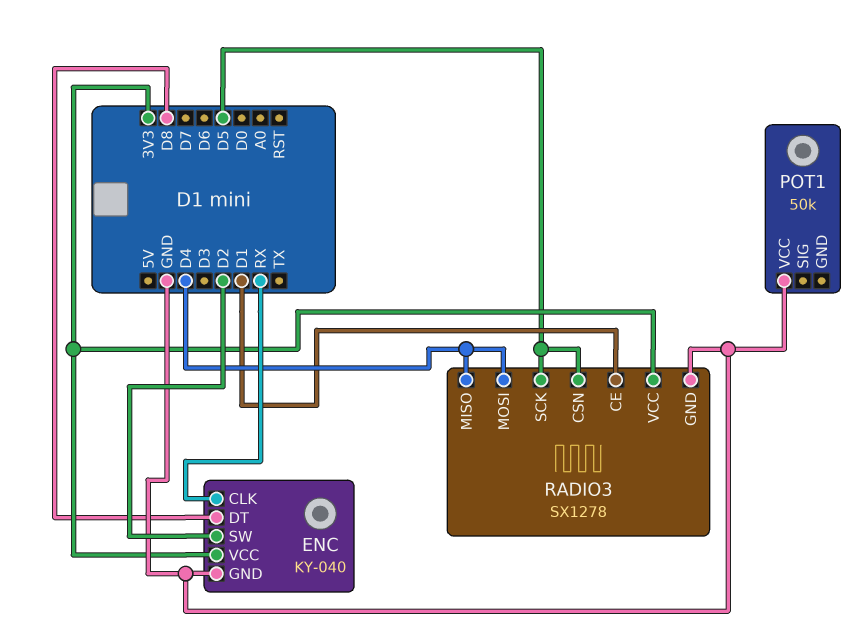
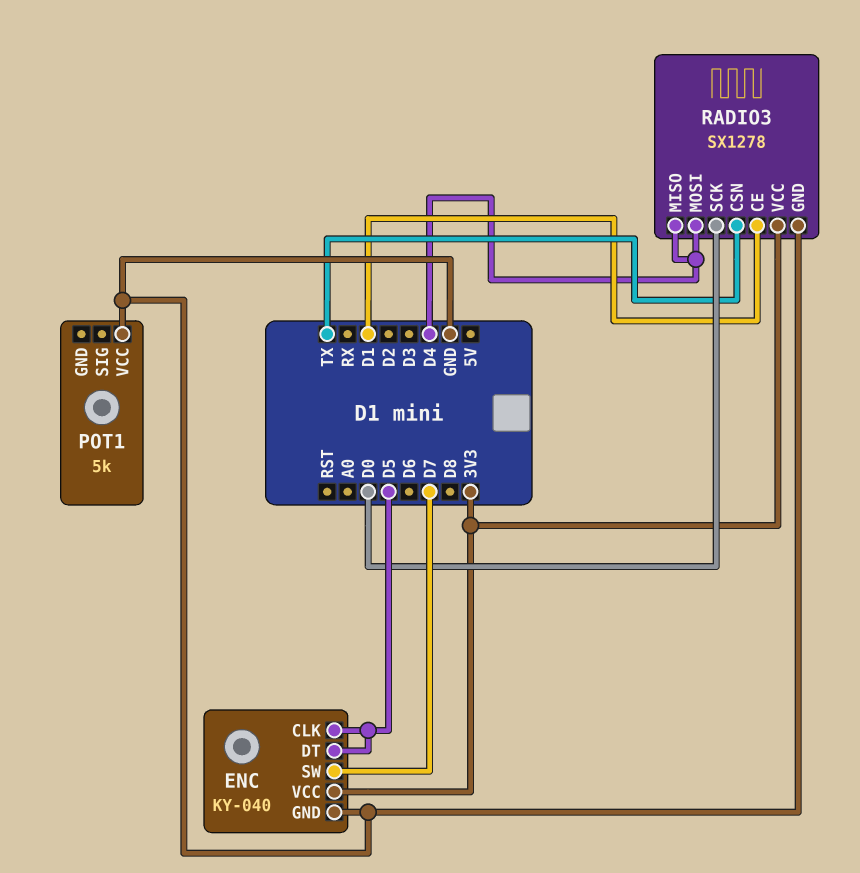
ENC pin CLK: RX -> D5
ENC pin DT: D8 -> D5
ENC pin SW: D2 -> D7
POT1: 50k -> 5k
RADIO3 pin CSN: D5 -> TX
RADIO3 pin SCK: D5 -> D0

